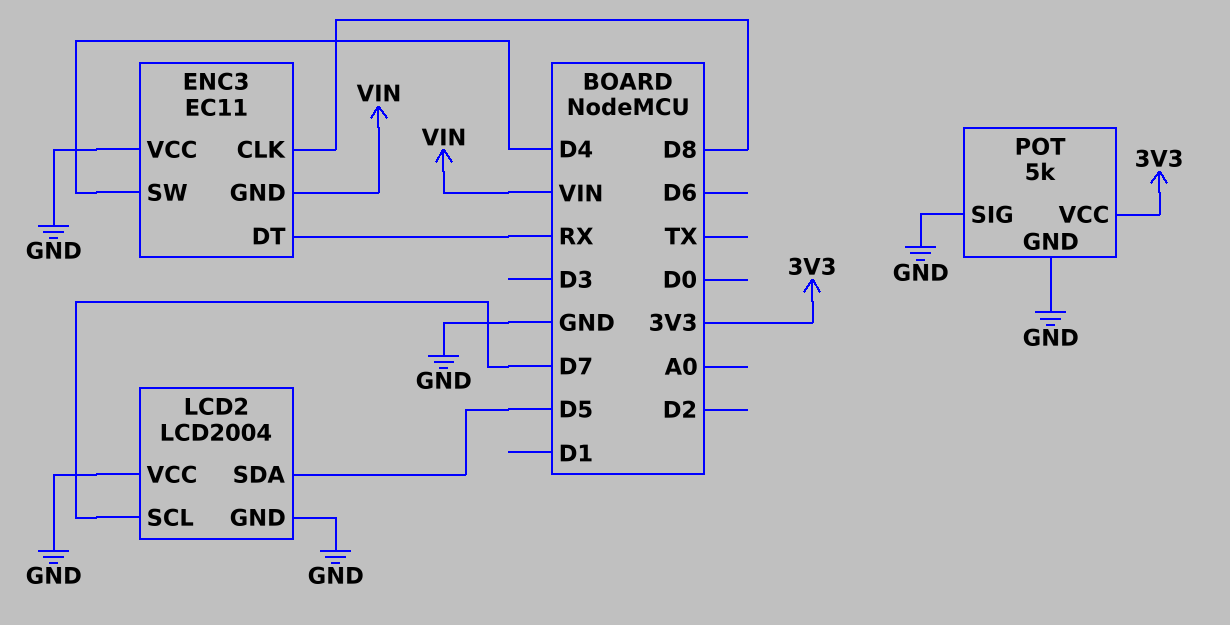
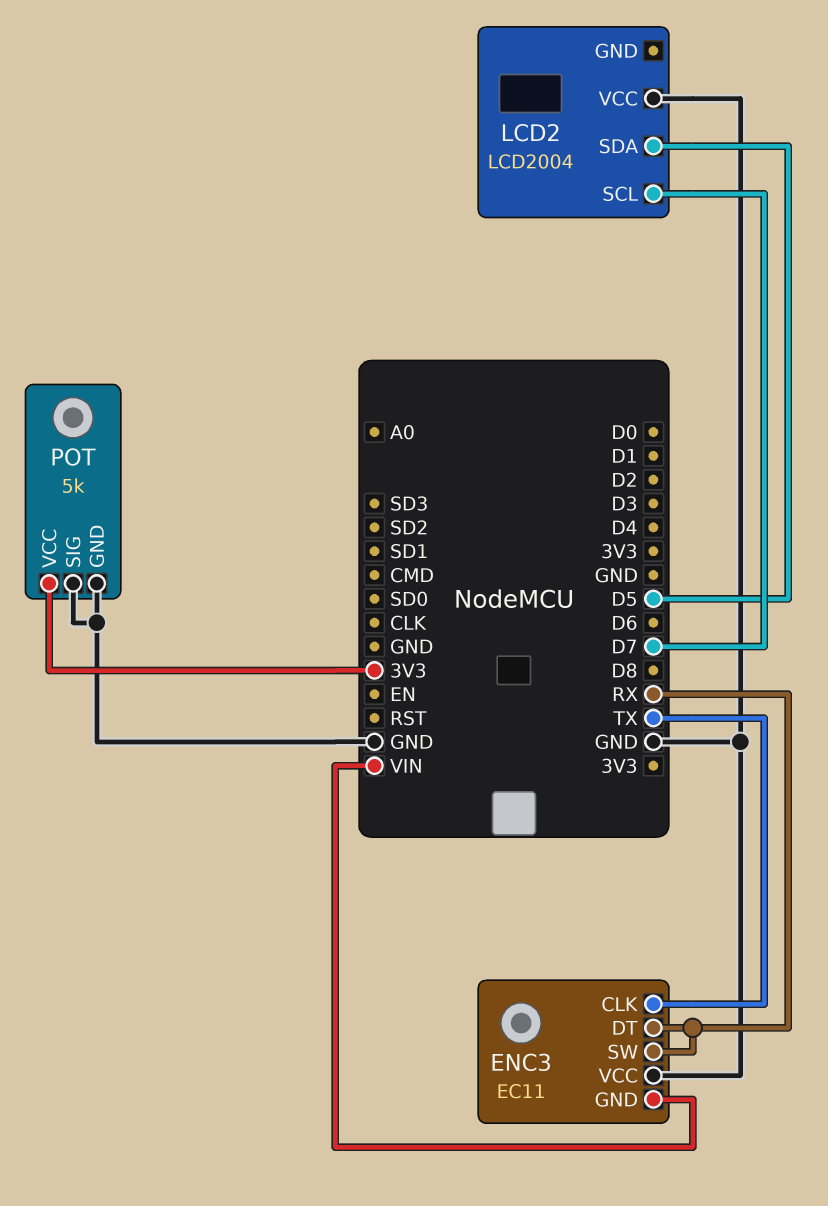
ENC3 pin CLK: D8 -> TX
ENC3 pin SW: D4 -> RX
LCD2 pin GND: GND -> none

